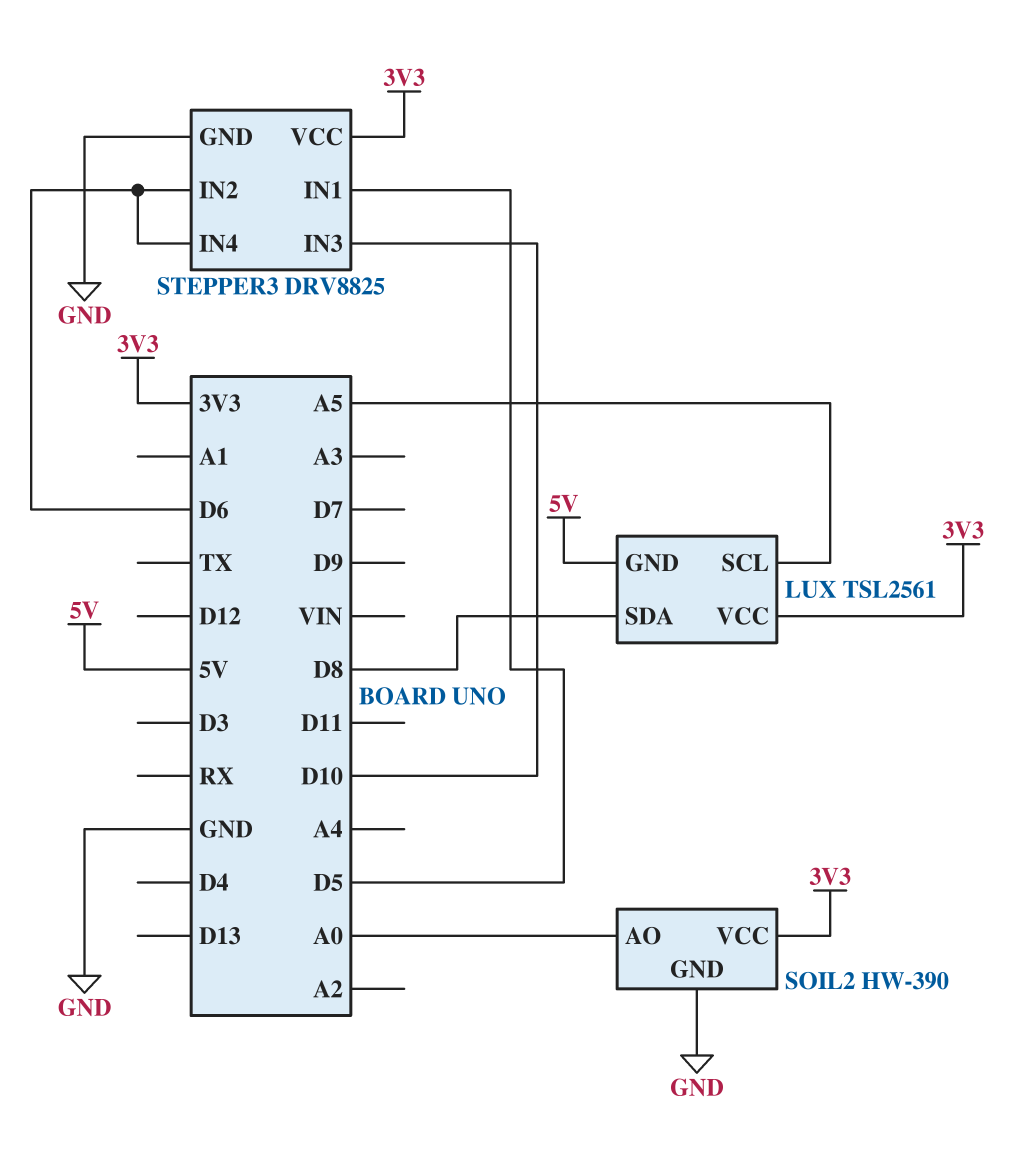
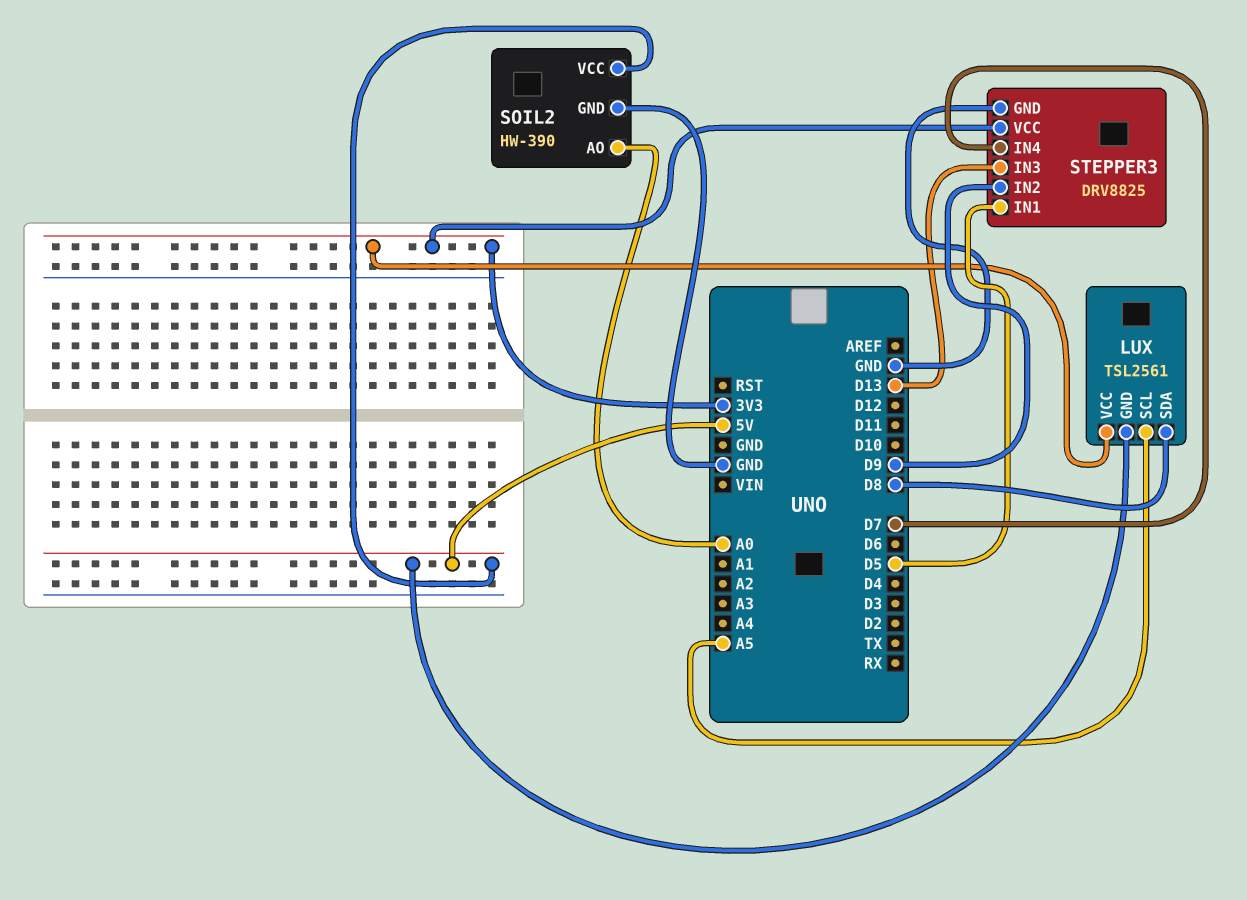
SOIL2 pin VCC: 3V3 -> 5V
STEPPER3 pin IN2: D6 -> D9
STEPPER3 pin IN3: D10 -> D13
STEPPER3 pin IN4: D6 -> D7

